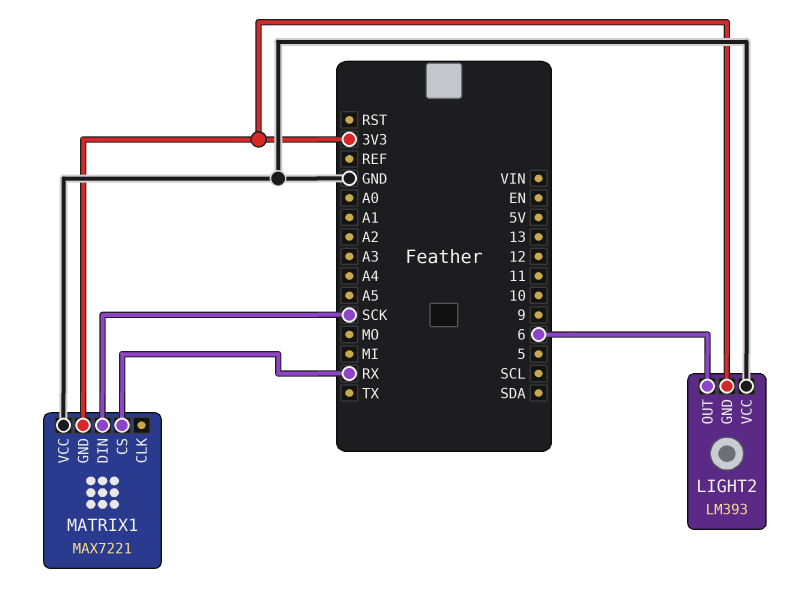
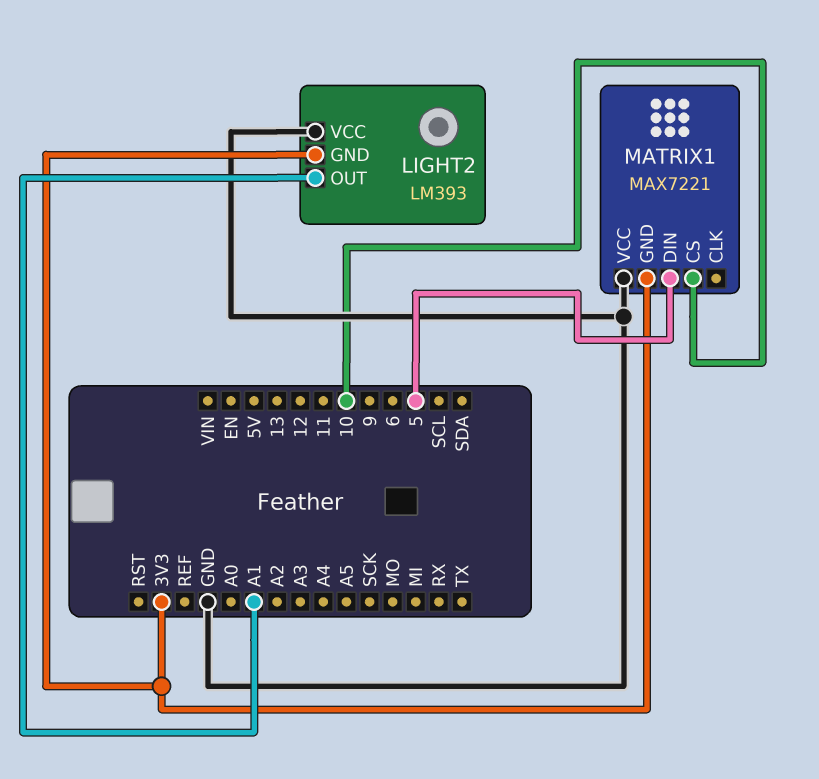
LIGHT2 pin OUT: 6 -> A1
MATRIX1 pin CS: RX -> 10
MATRIX1 pin DIN: SCK -> 5

